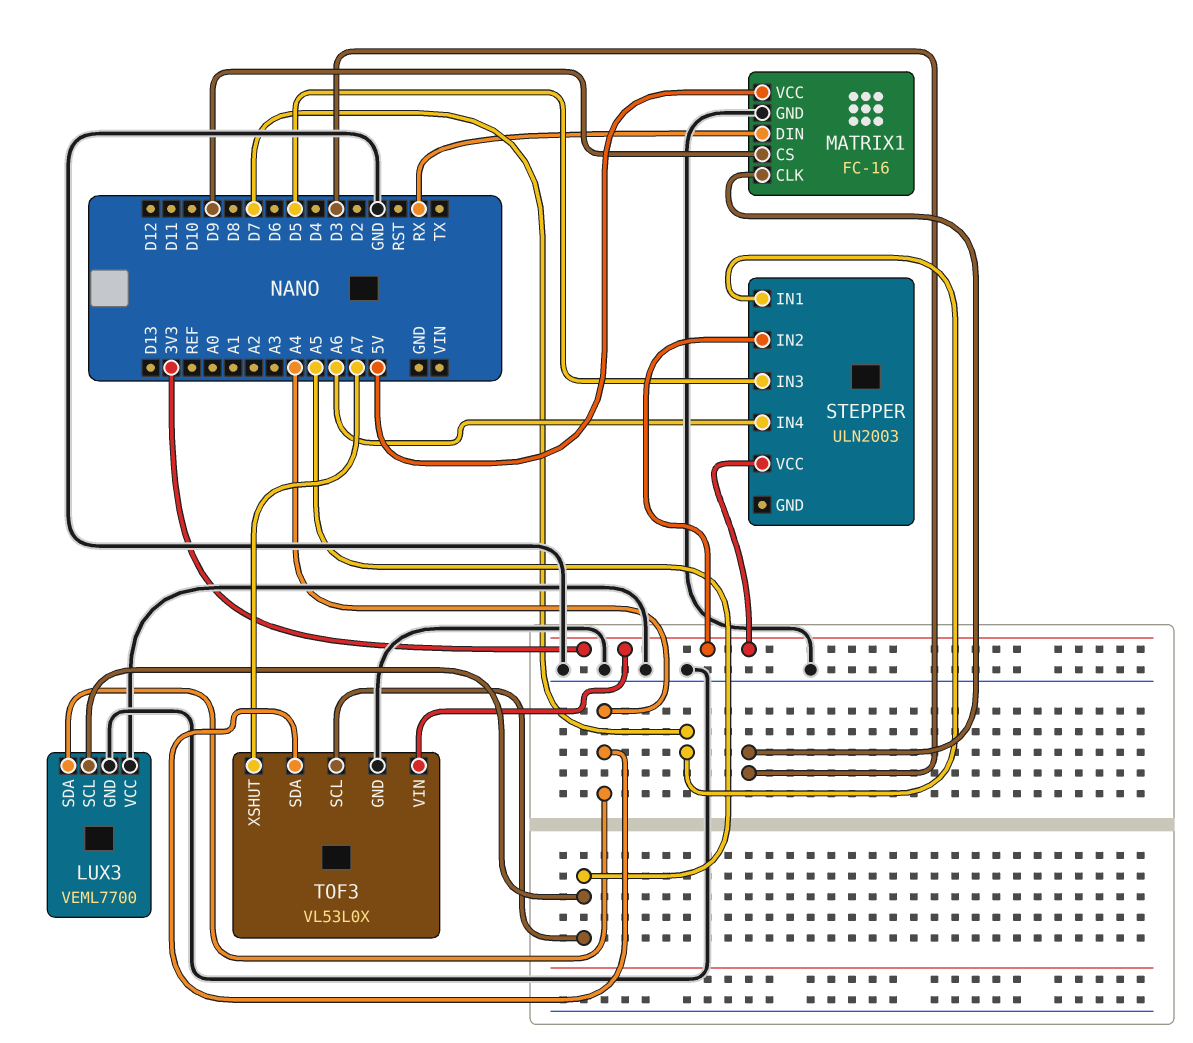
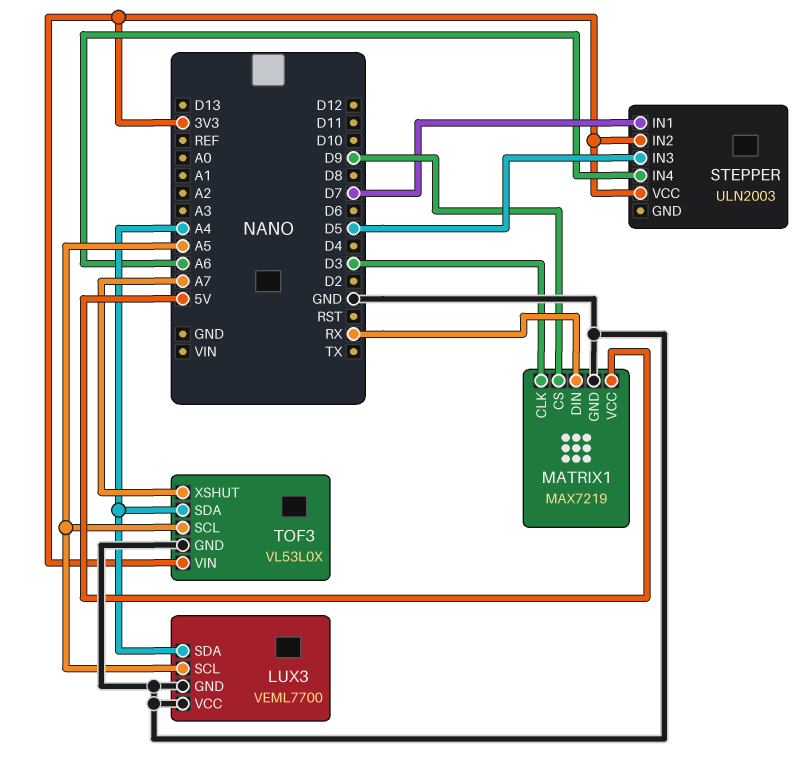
MATRIX1: FC-16 -> MAX7219

